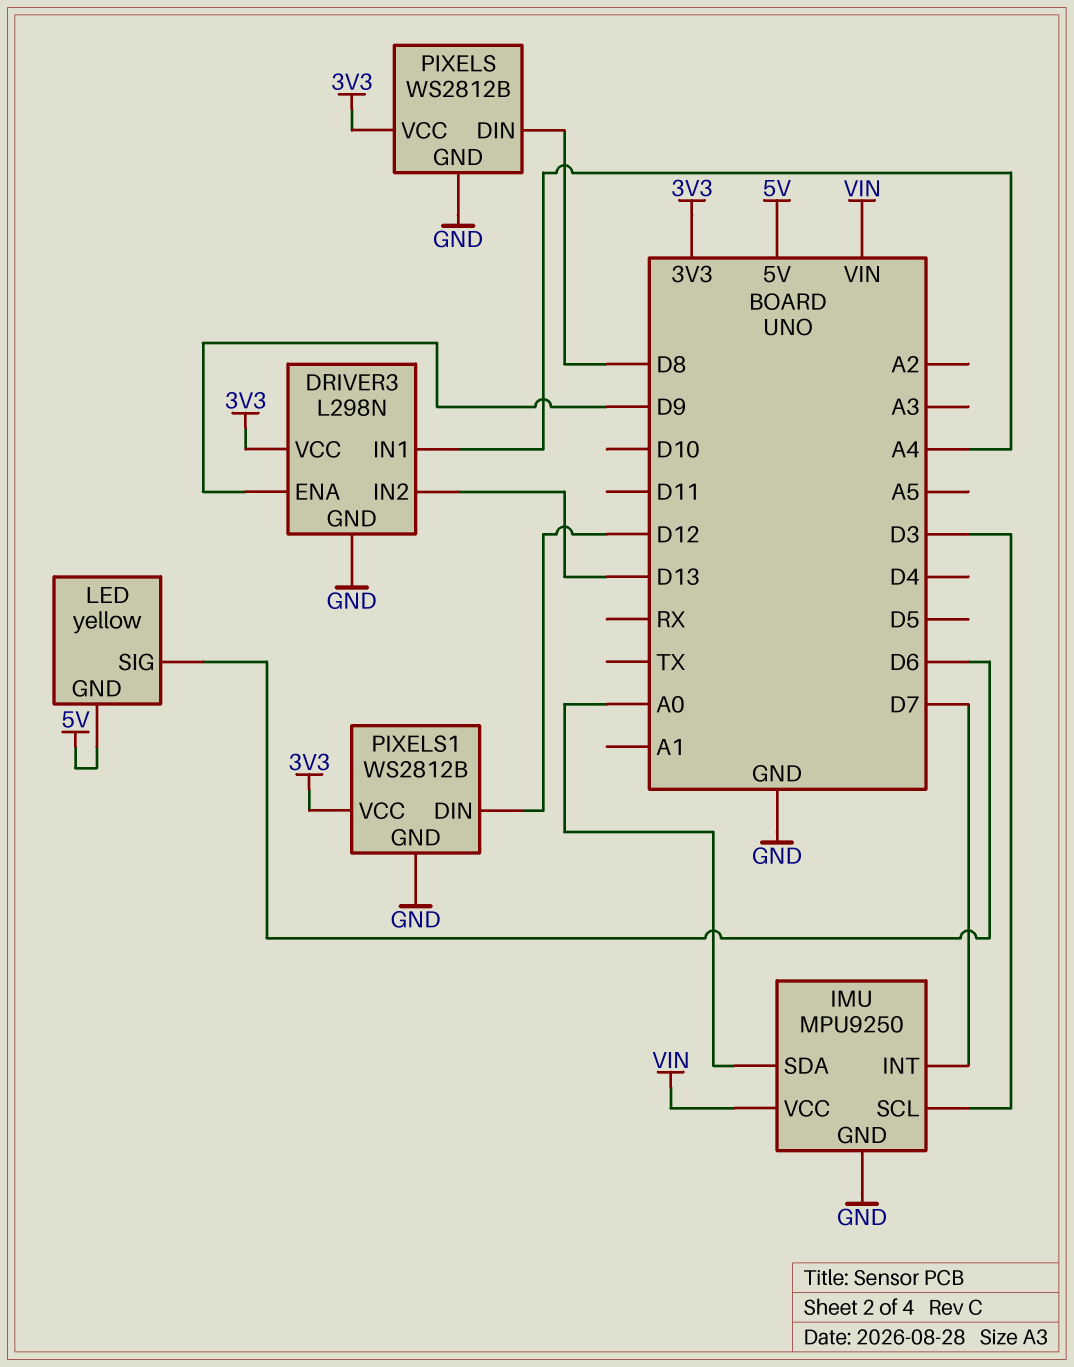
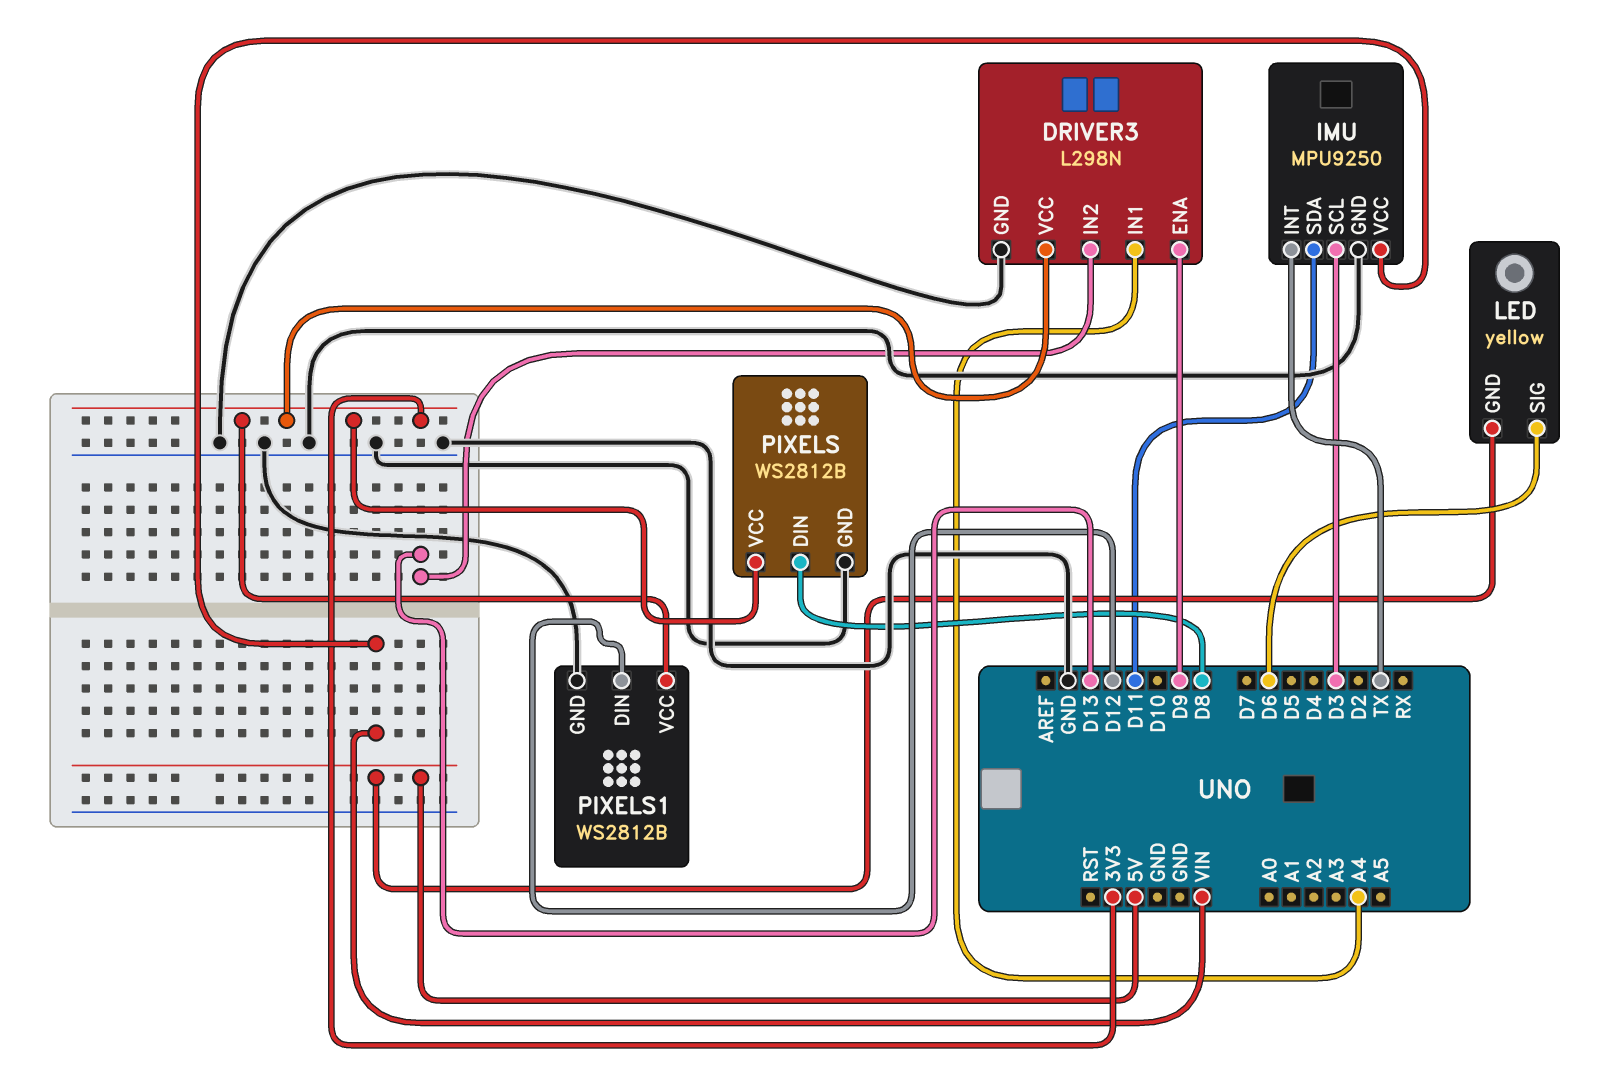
IMU pin INT: D7 -> TX
IMU pin SDA: A0 -> D11

